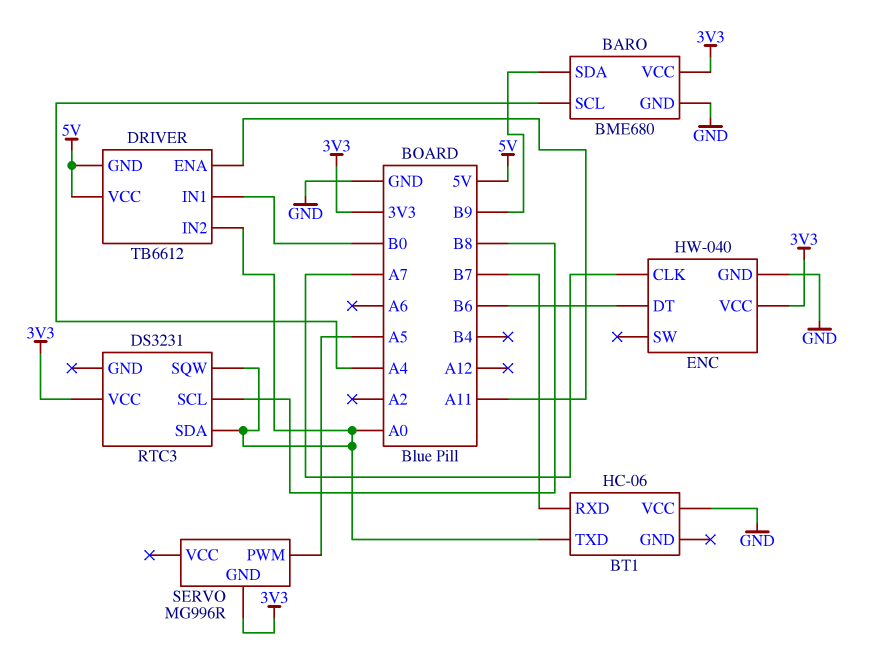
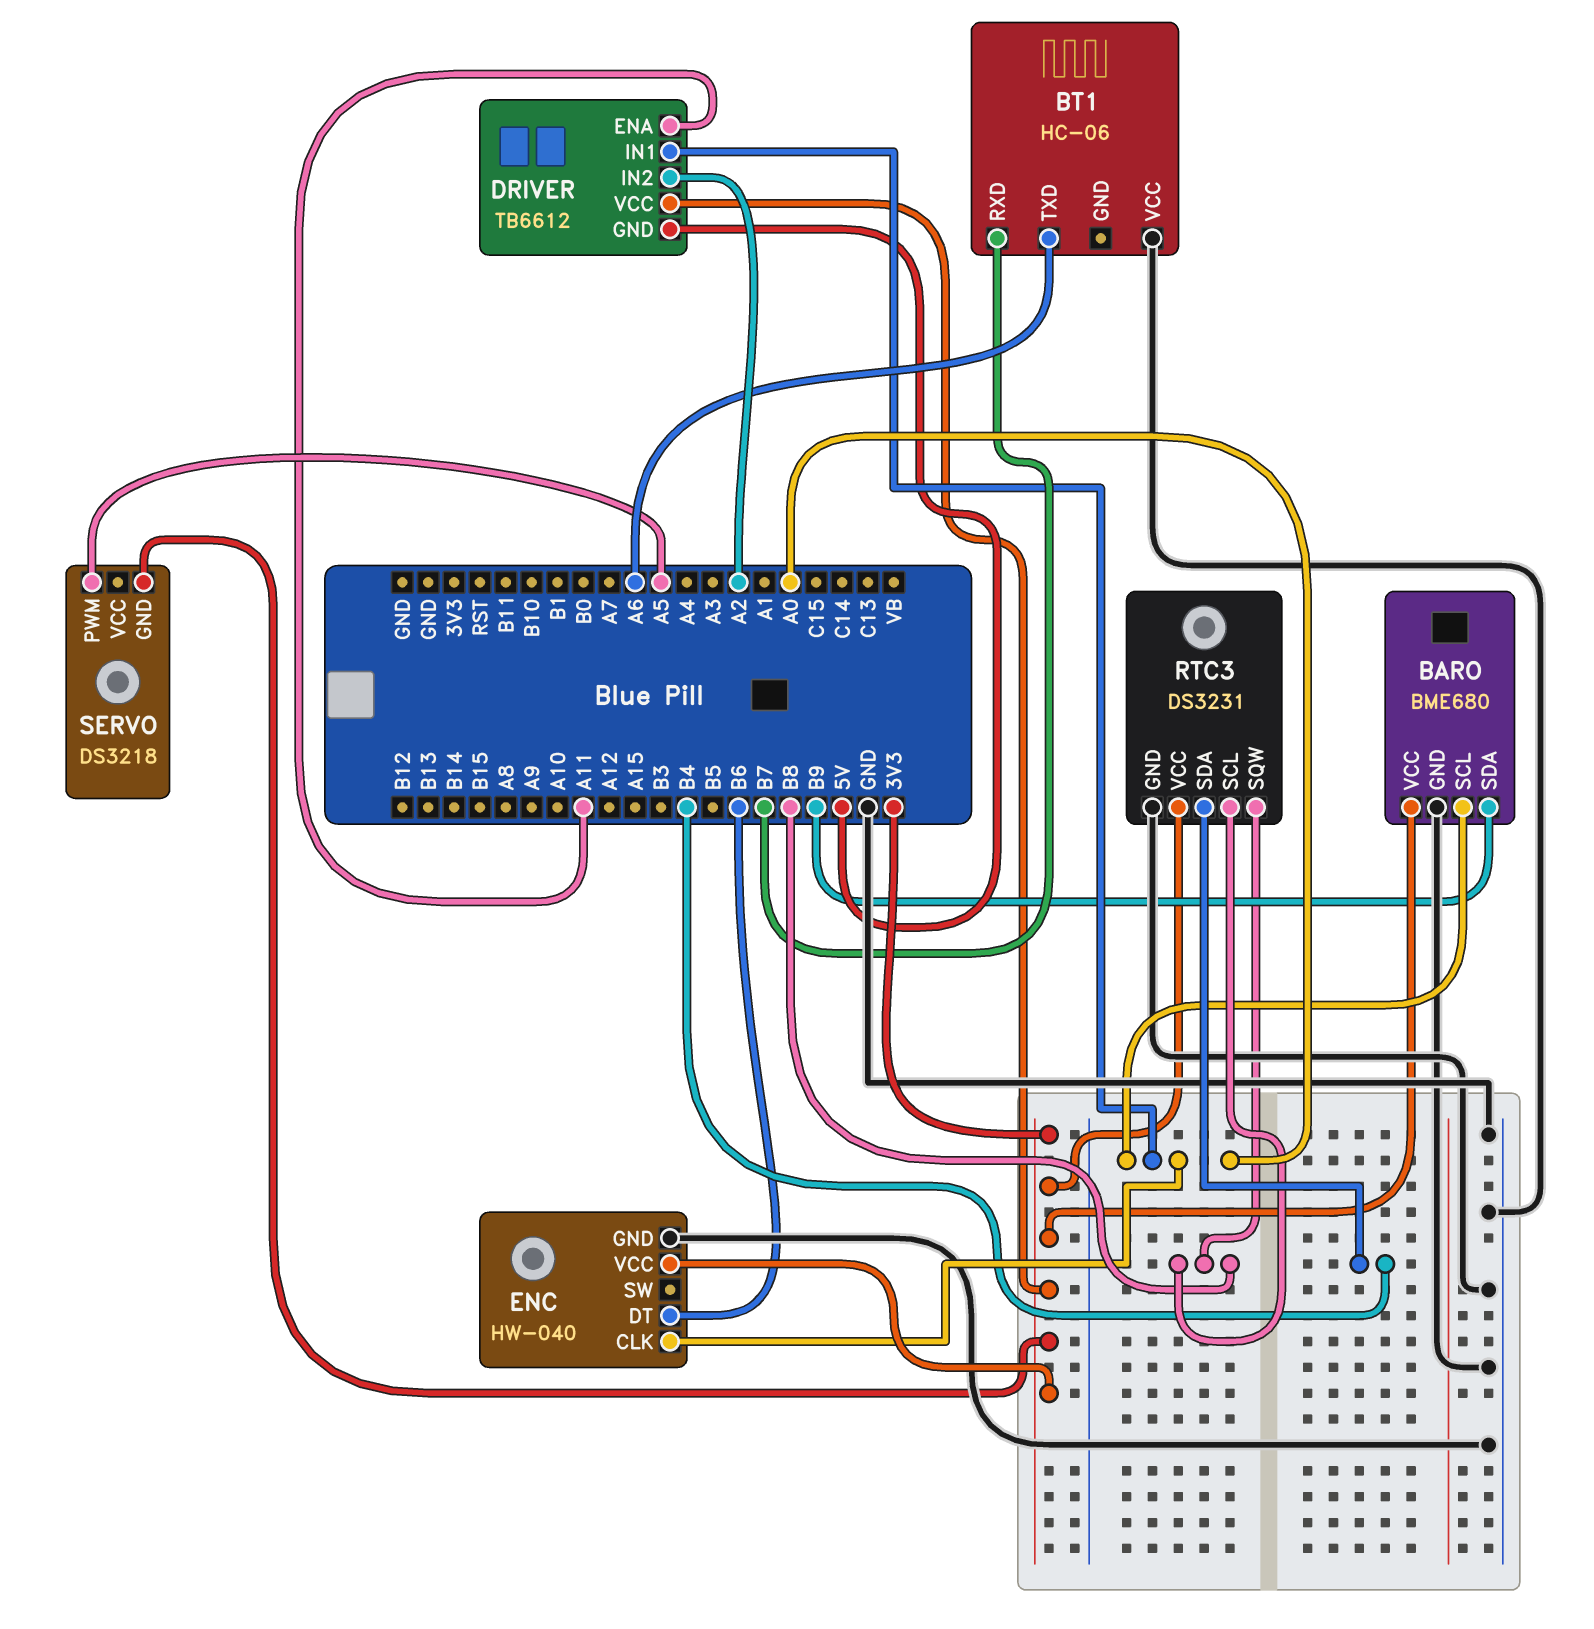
BARO pin SCL: A4 -> A0
BT1 pin TXD: A0 -> A6
DRIVER pin IN1: B0 -> A0
DRIVER pin IN2: A0 -> A2
DRIVER pin VCC: 5V -> 3V3
ENC pin CLK: A7 -> A0
RTC3 pin GND: none -> GND
RTC3 pin SDA: A0 -> B4
RTC3 pin SQW: A0 -> B8
SERVO: MG996R -> DS3218

